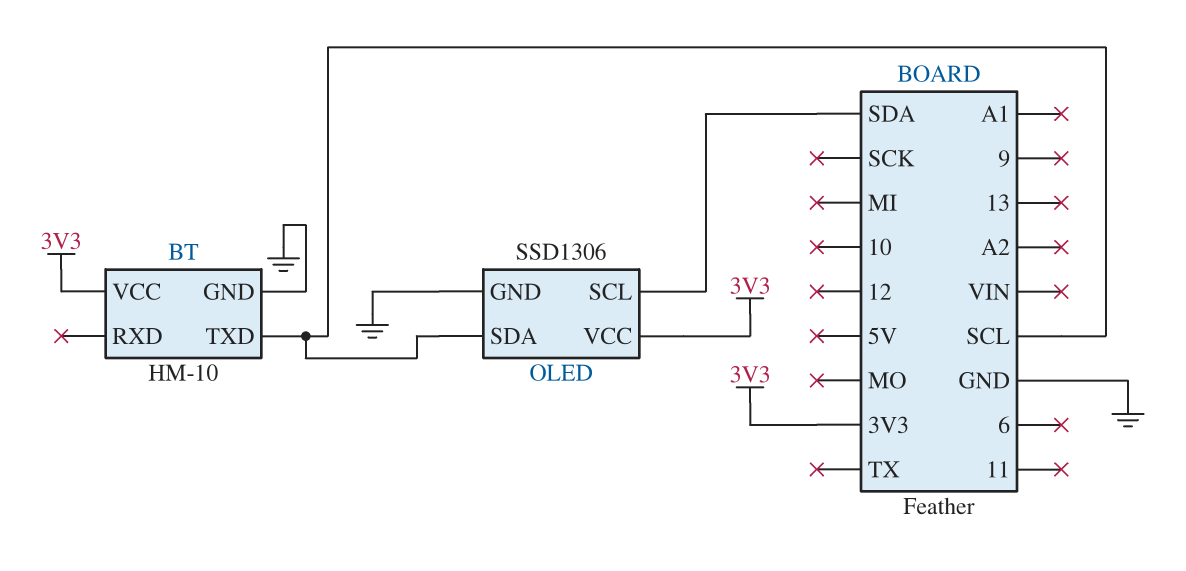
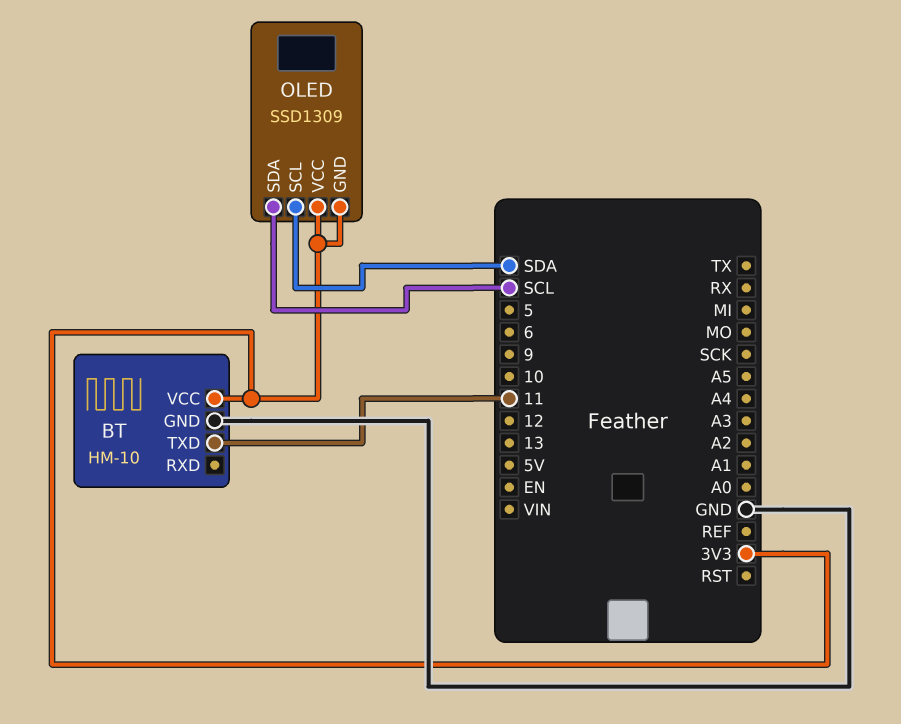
BT pin TXD: SCL -> 11
OLED: SSD1306 -> SSD1309
OLED pin GND: GND -> 3V3

